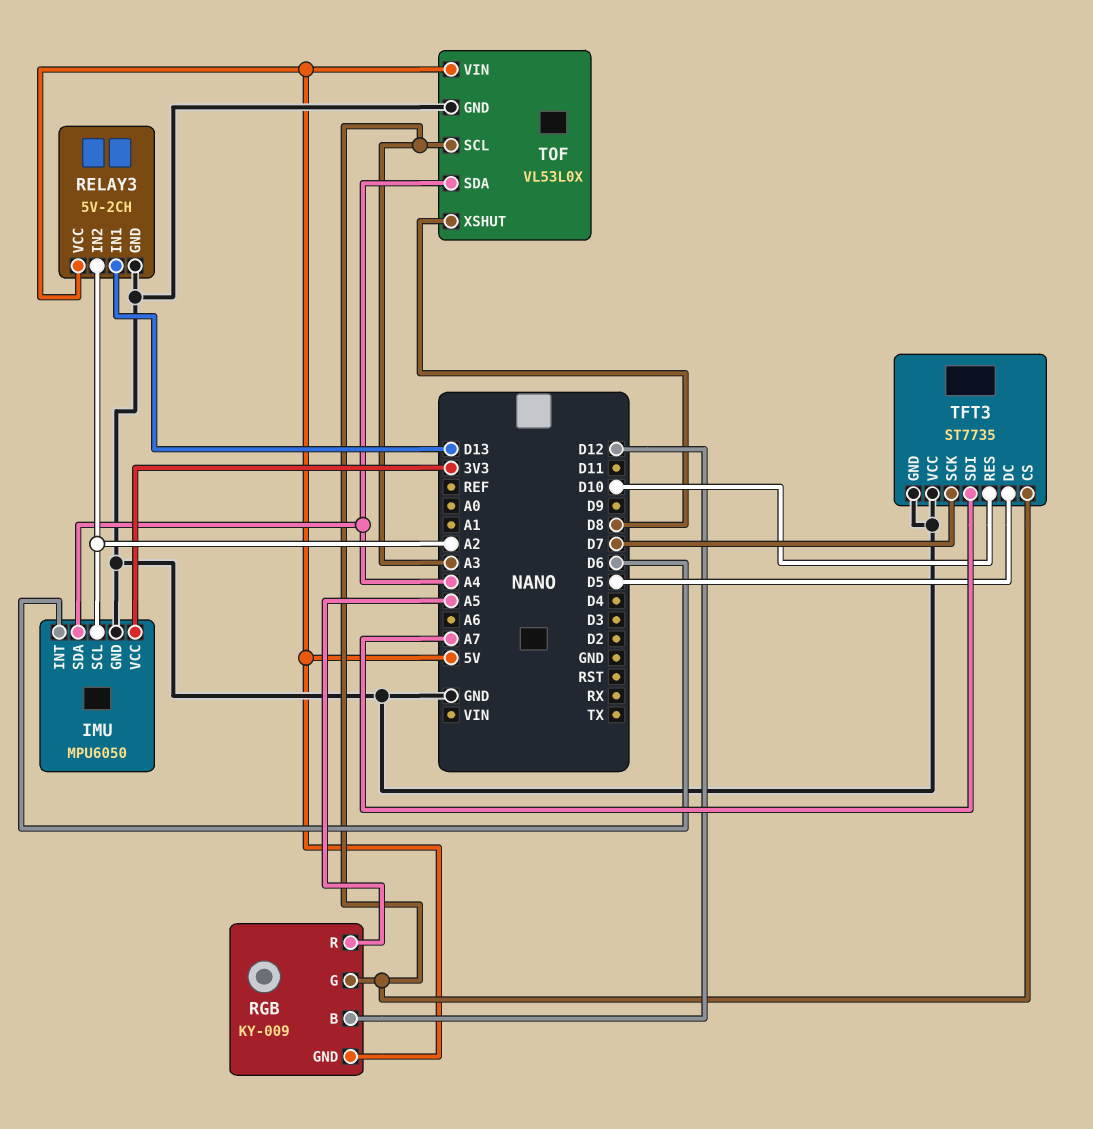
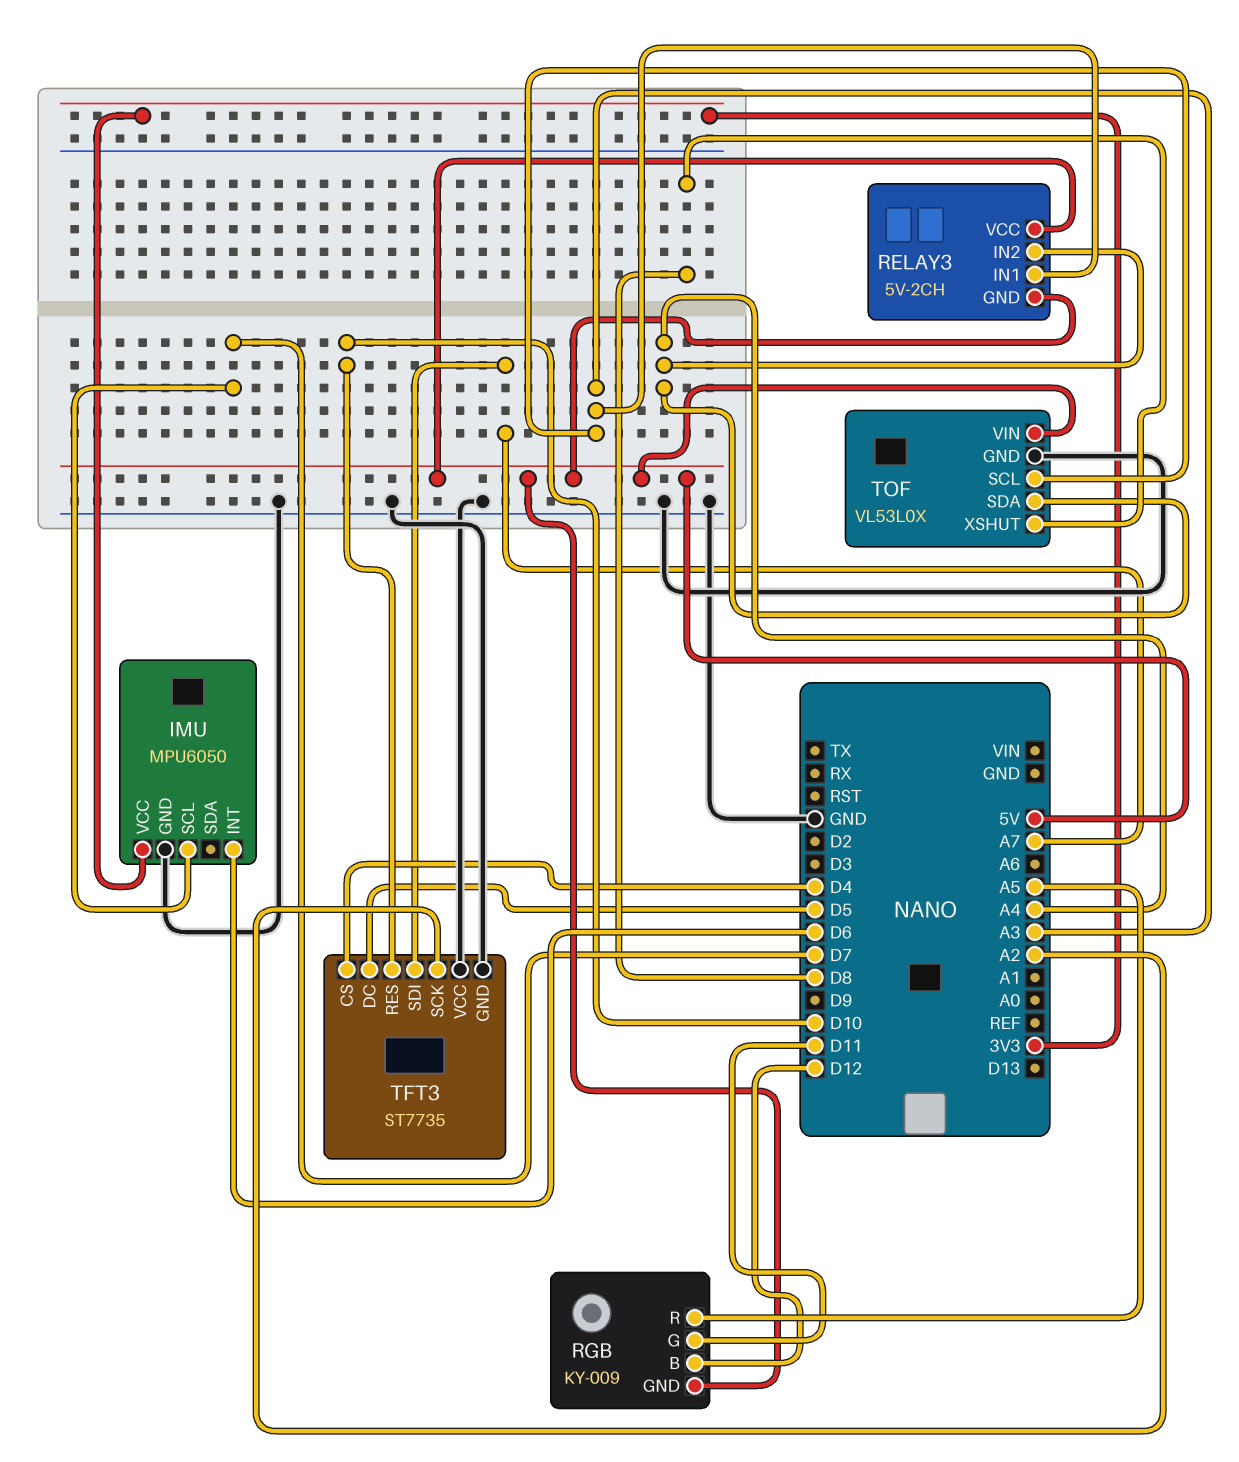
IMU pin SCL: A2 -> D7
IMU pin SDA: A4 -> none
RELAY3 pin GND: GND -> 5V
RELAY3 pin IN1: D13 -> A3
RELAY3 pin IN2: A2 -> A4
RGB pin G: A3 -> D11
TFT3 pin CS: A3 -> D4
TFT3 pin SCK: D7 -> A2

